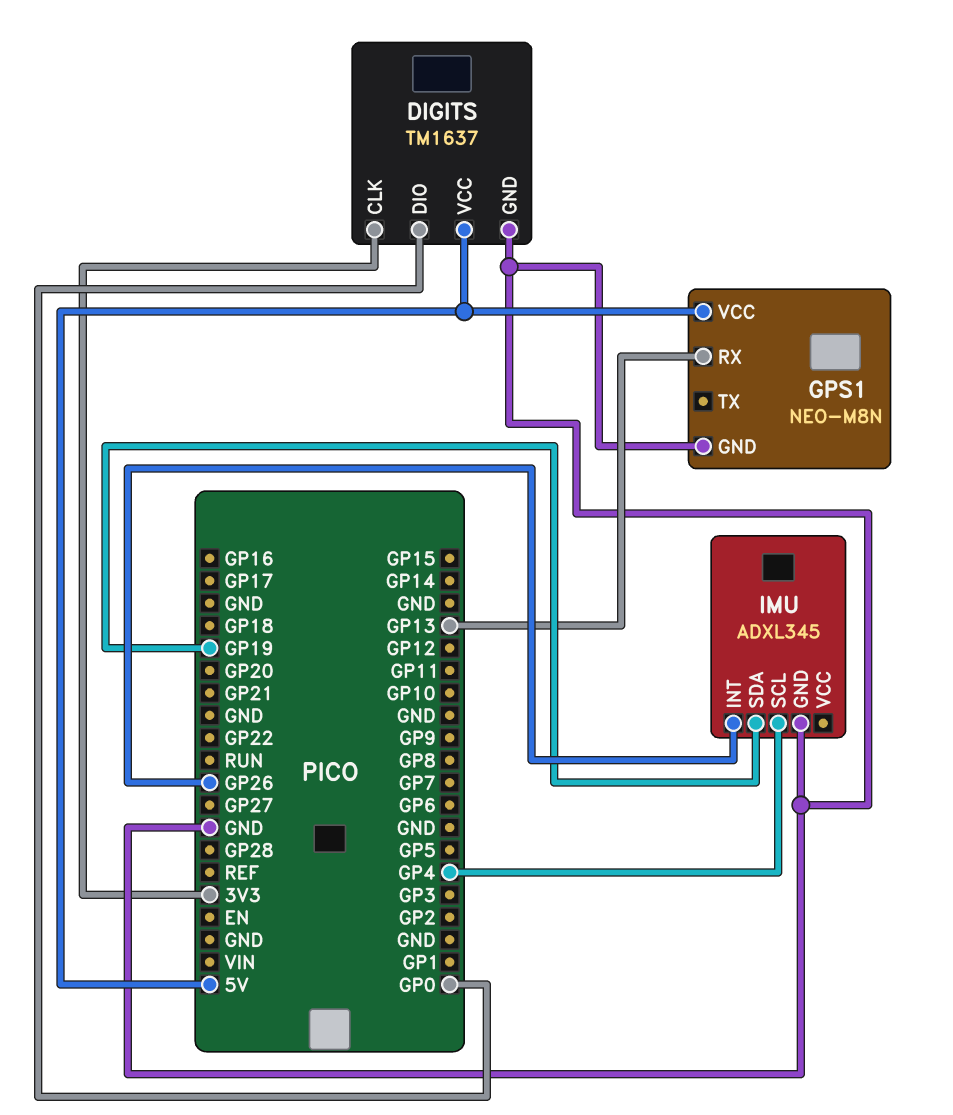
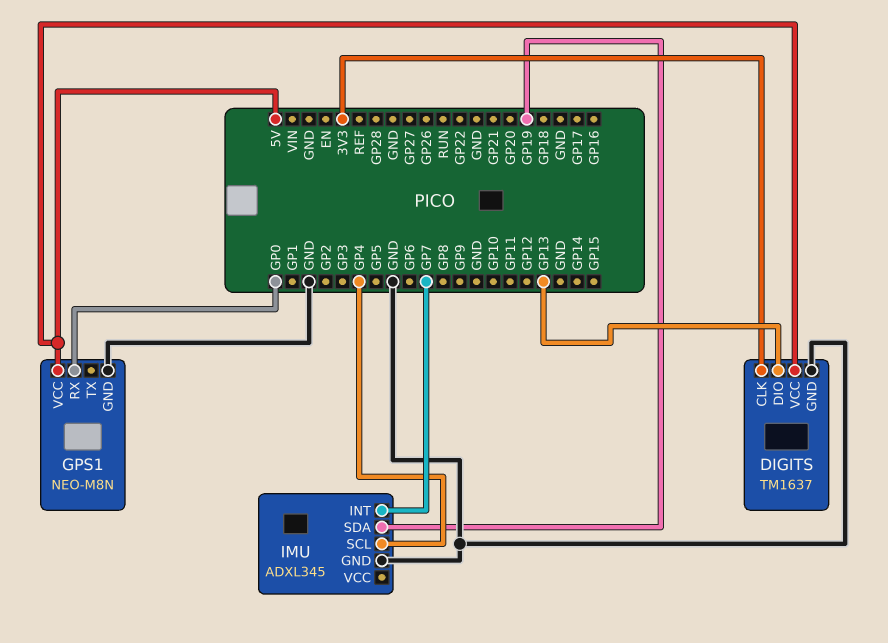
DIGITS pin DIO: GP0 -> GP13
GPS1 pin RX: GP13 -> GP0
IMU pin INT: GP26 -> GP7

